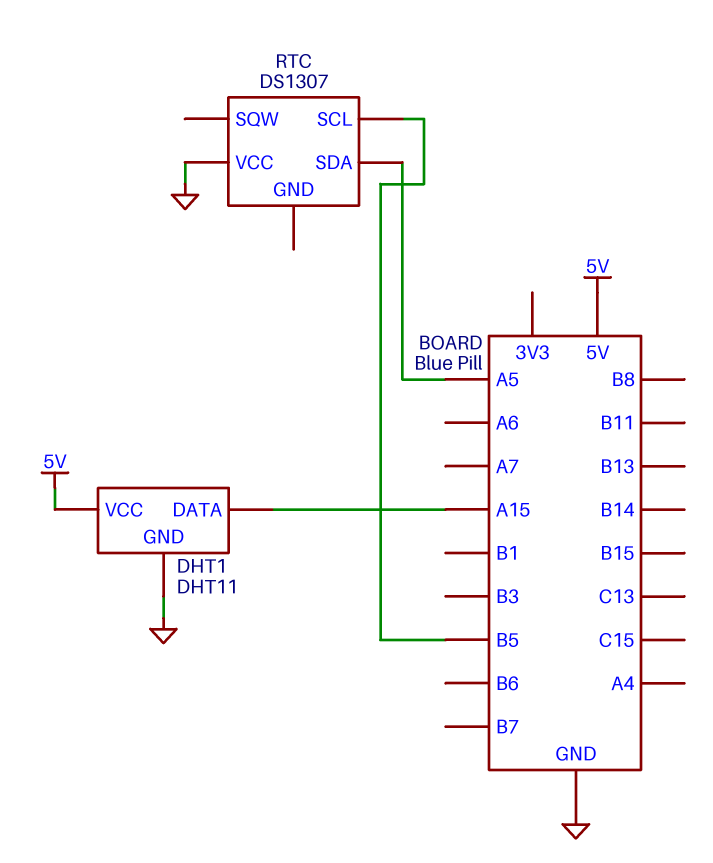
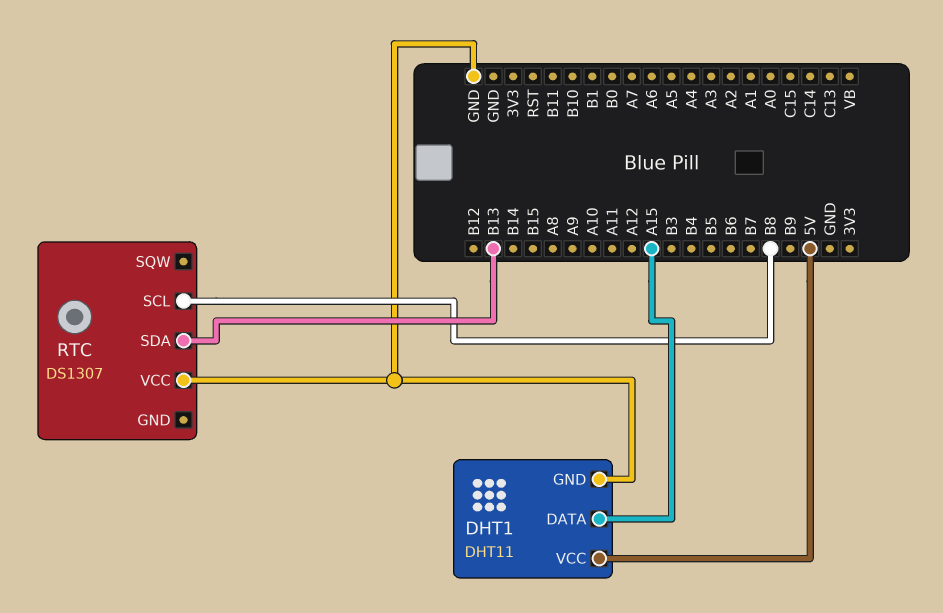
RTC pin SCL: B5 -> B8
RTC pin SDA: A5 -> B13

